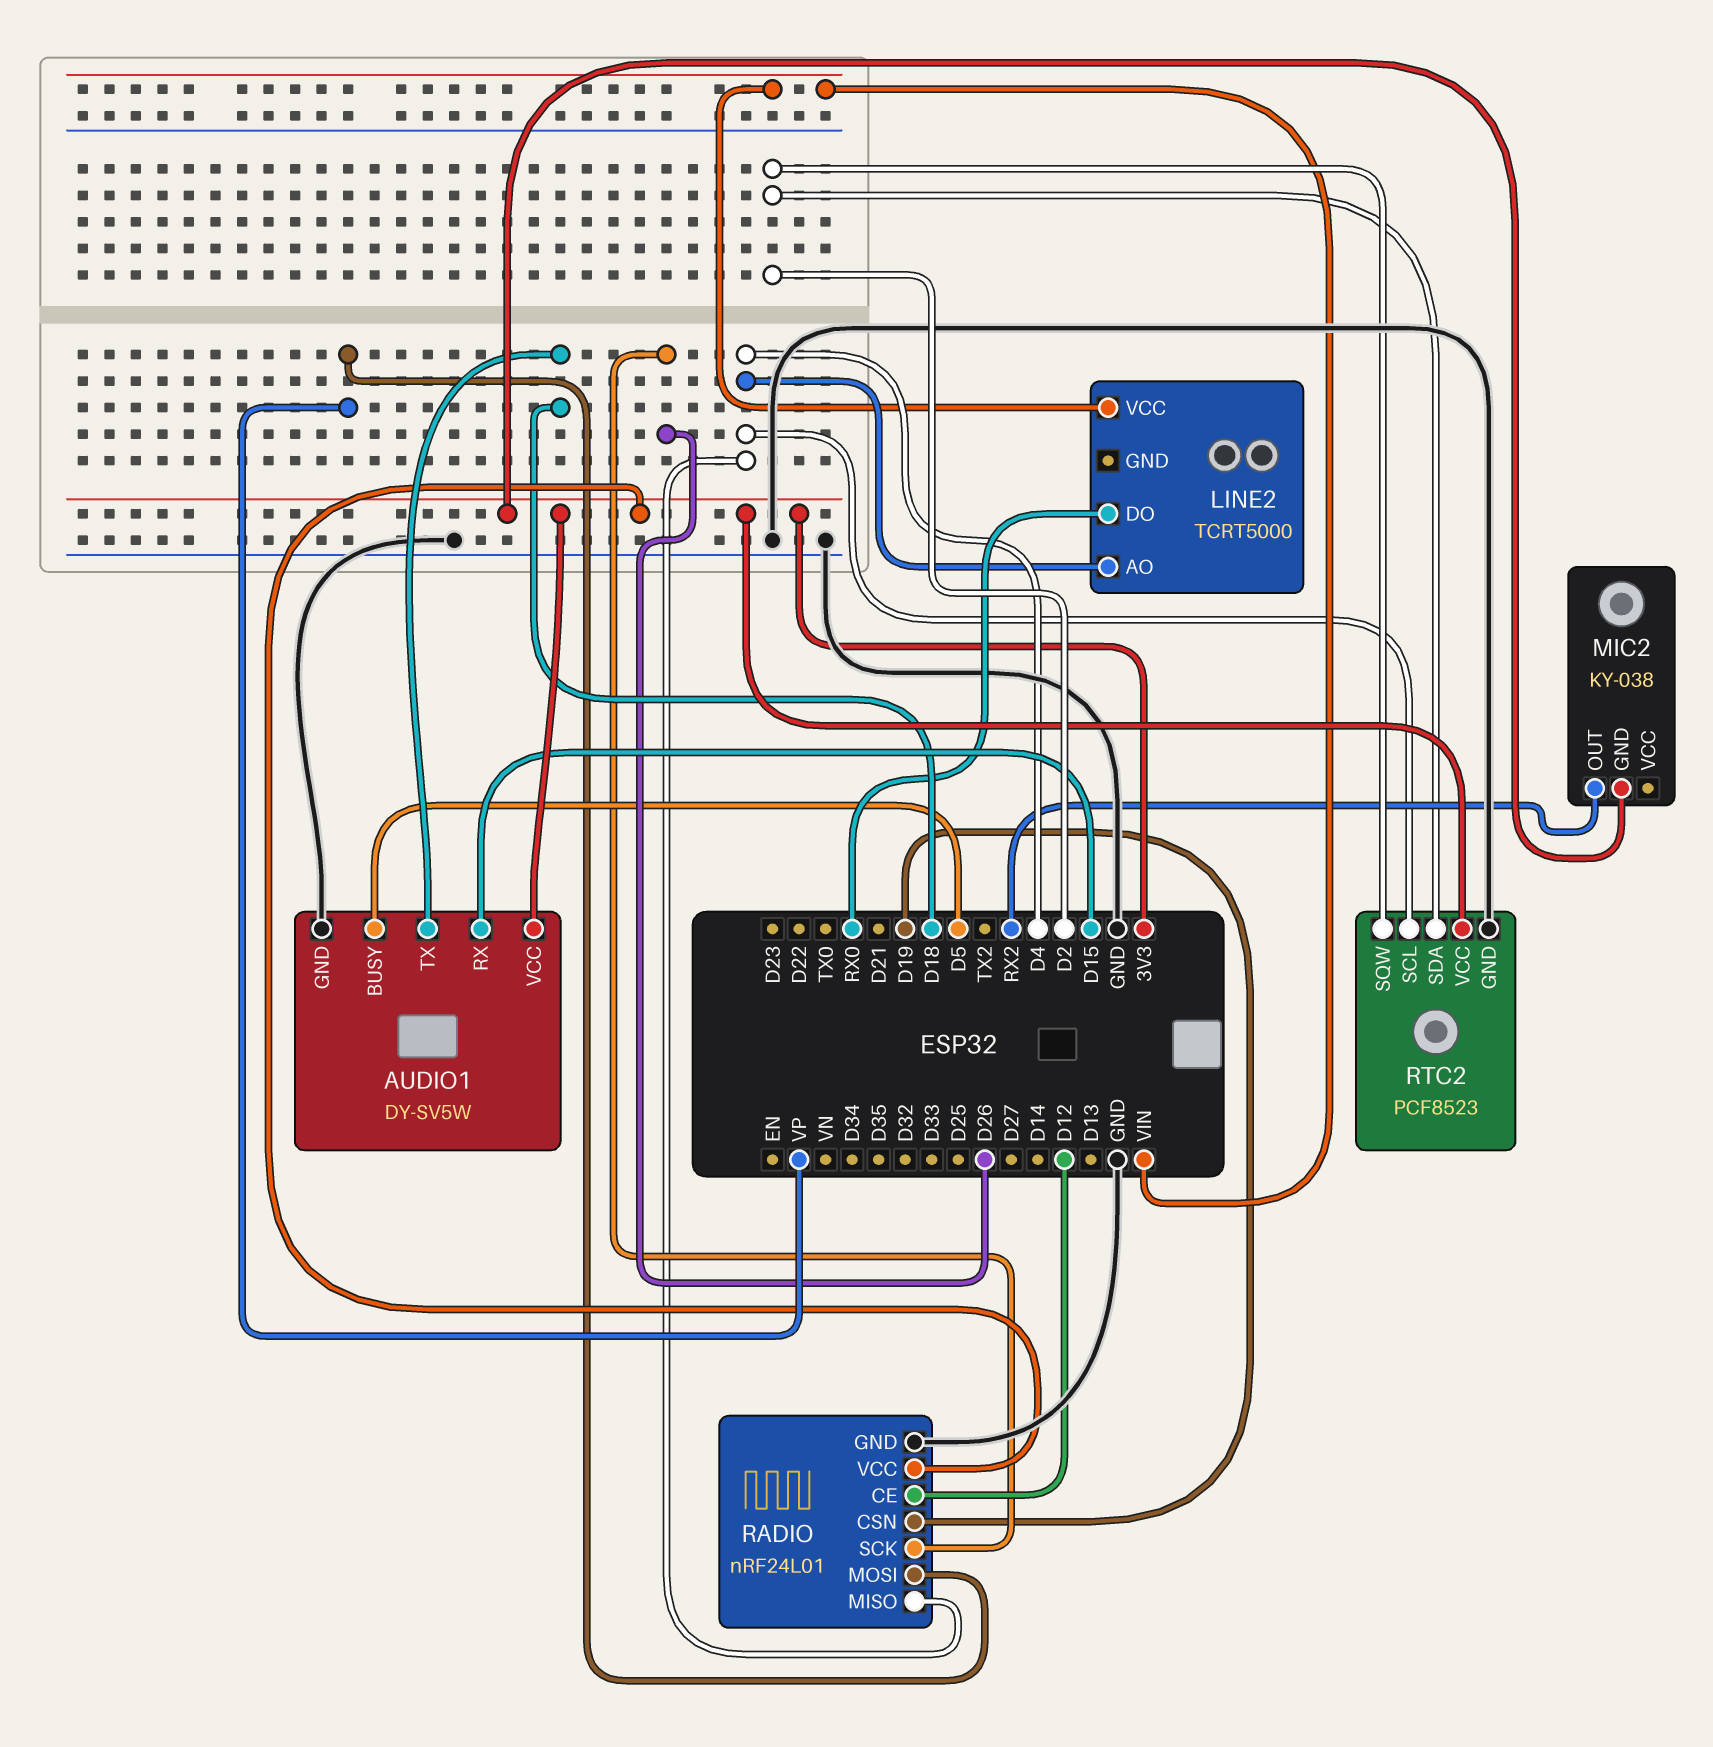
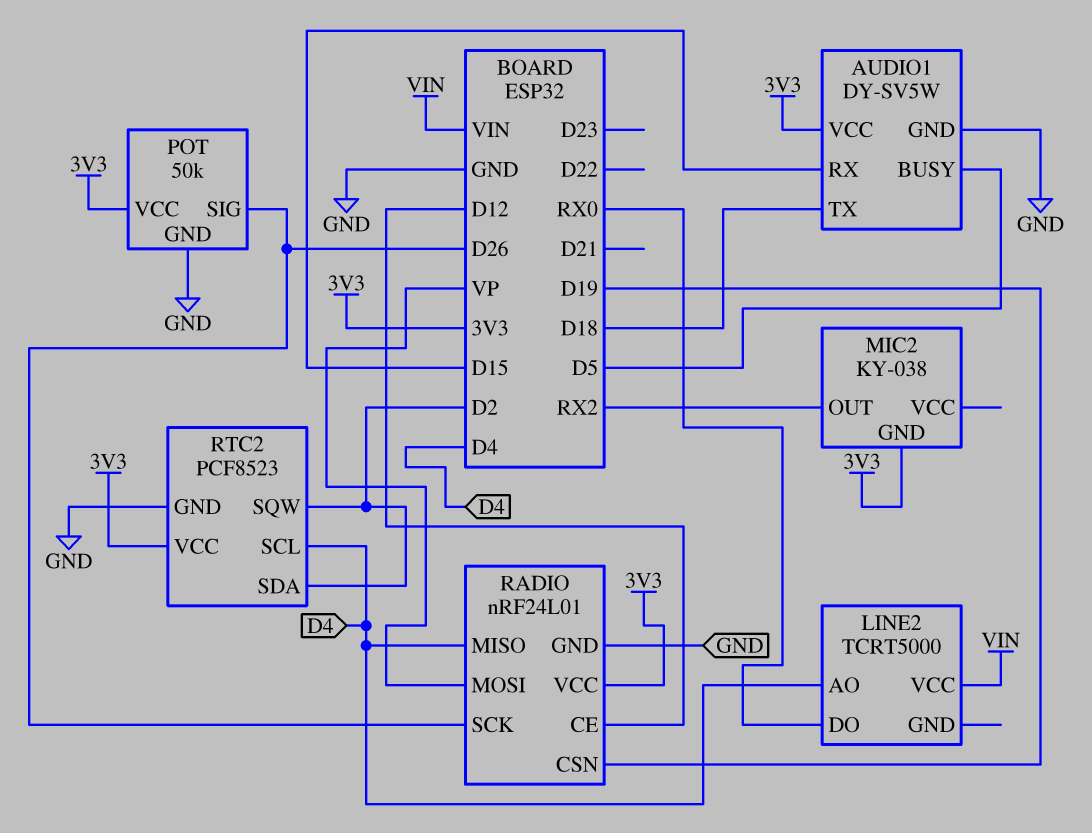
POT: none -> 50k
POT pin GND: none -> GND
POT pin SIG: none -> D26
POT pin VCC: none -> 3V3

